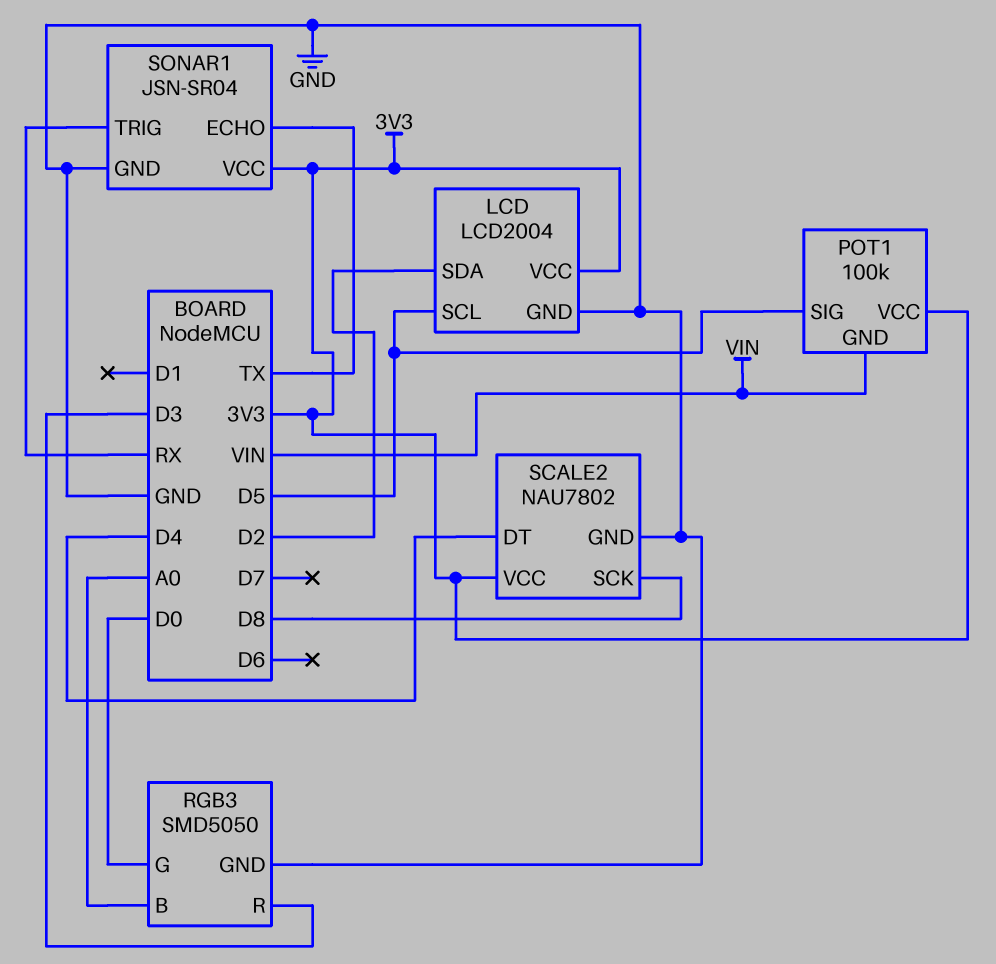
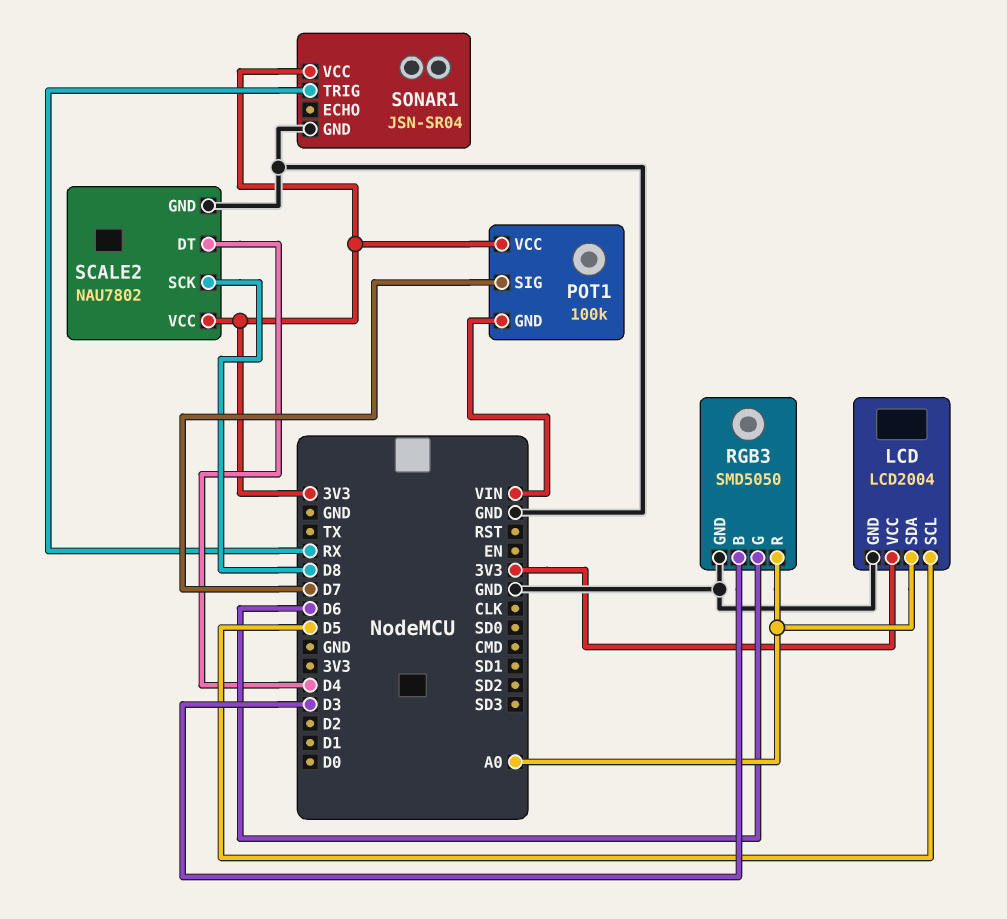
LCD pin SDA: D2 -> A0
POT1 pin SIG: D5 -> D7
RGB3 pin B: A0 -> D3
RGB3 pin G: D0 -> D6
RGB3 pin R: D3 -> A0
SONAR1 pin ECHO: TX -> none

